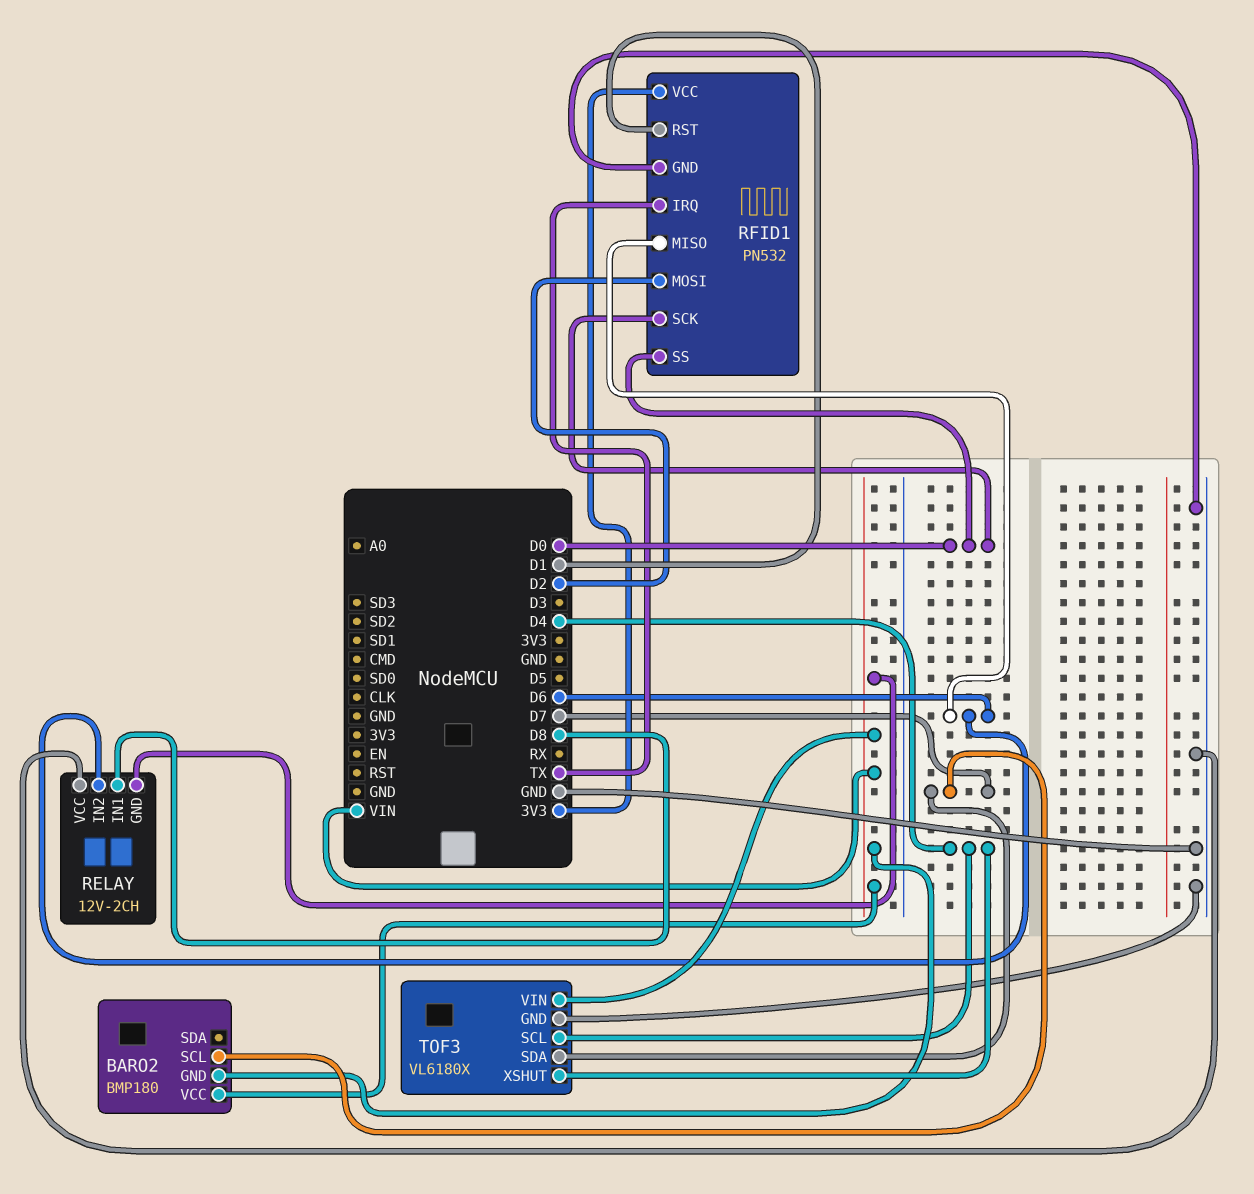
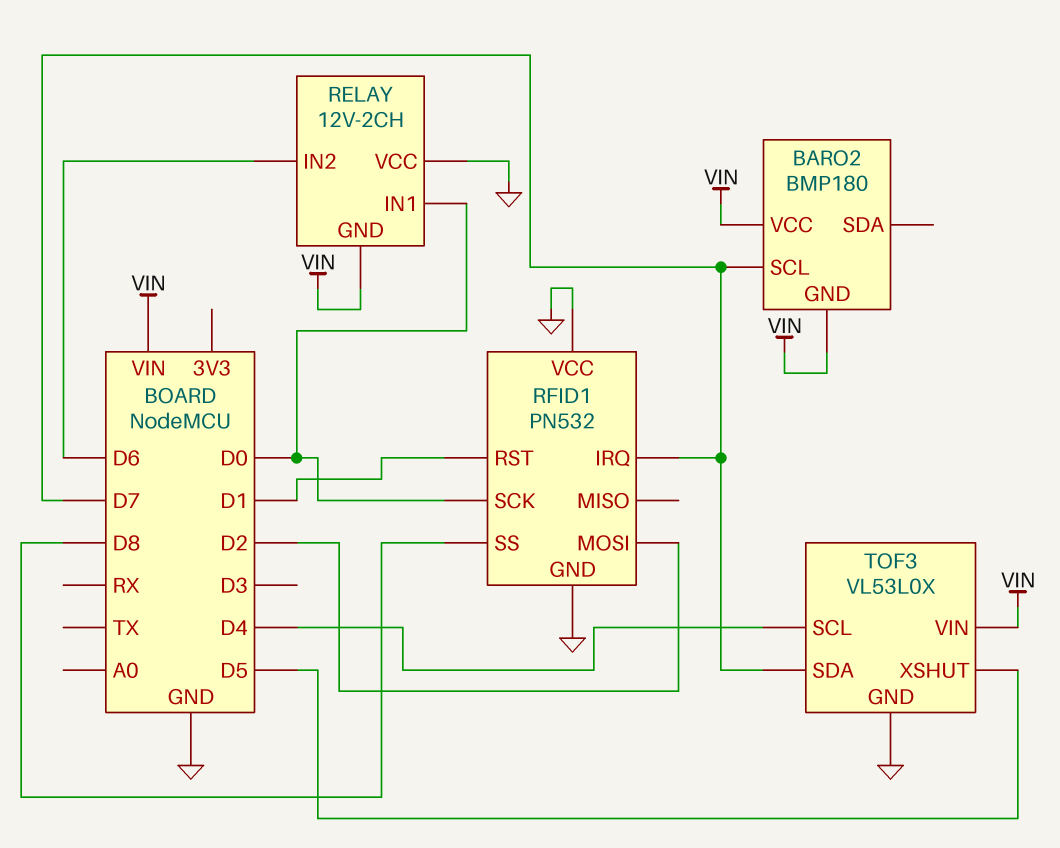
RELAY pin IN1: D8 -> D0
RFID1 pin IRQ: TX -> D7
RFID1 pin MISO: D6 -> none
RFID1 pin SS: D0 -> D8
RFID1 pin VCC: 3V3 -> GND
TOF3: VL6180X -> VL53L0X
TOF3 pin XSHUT: D4 -> D5

